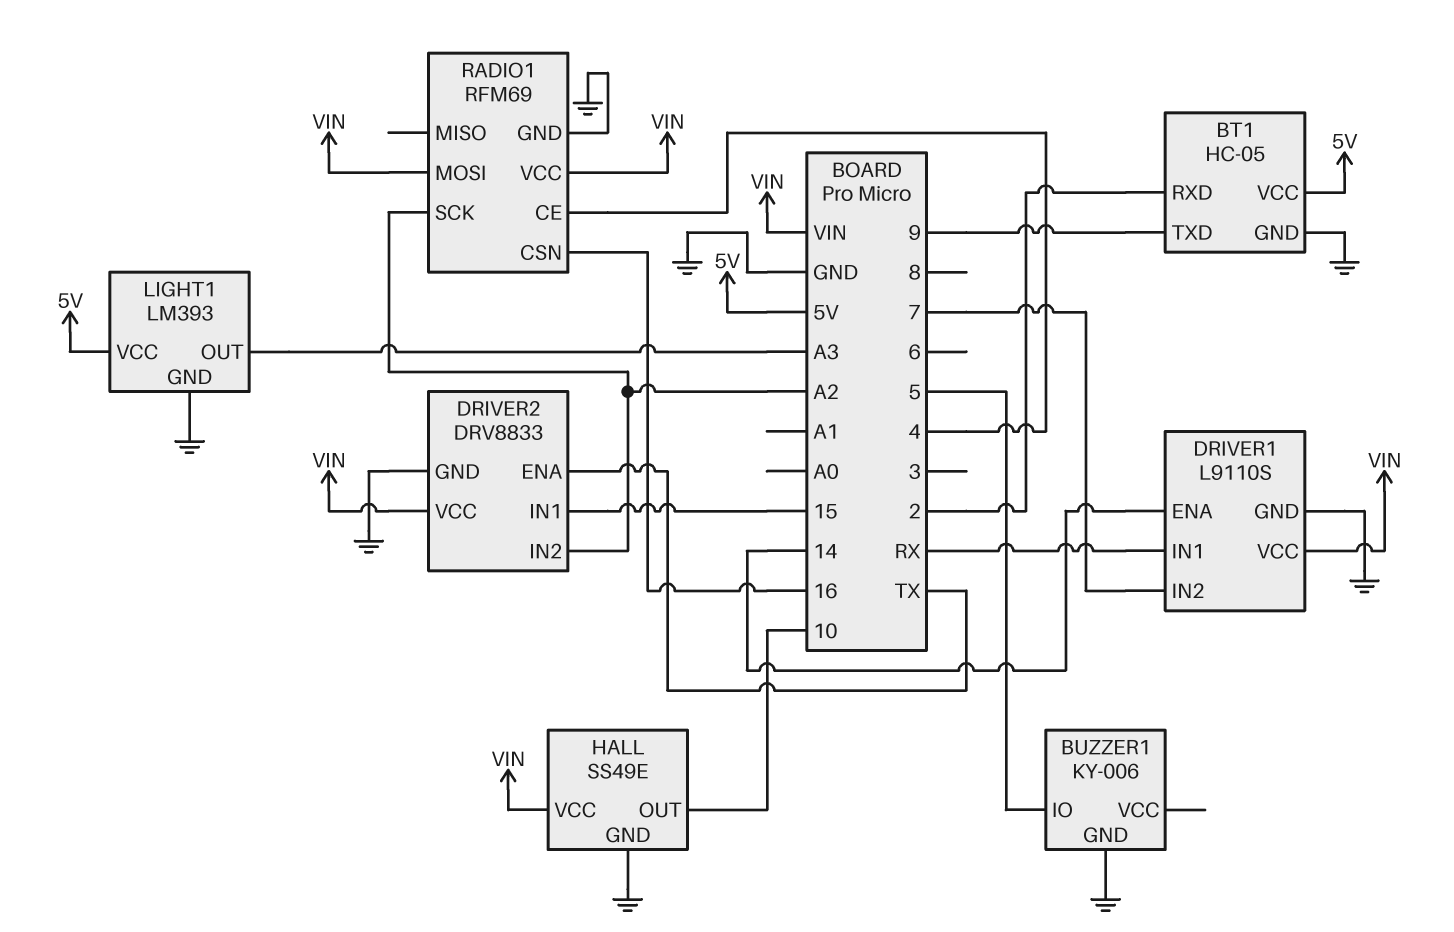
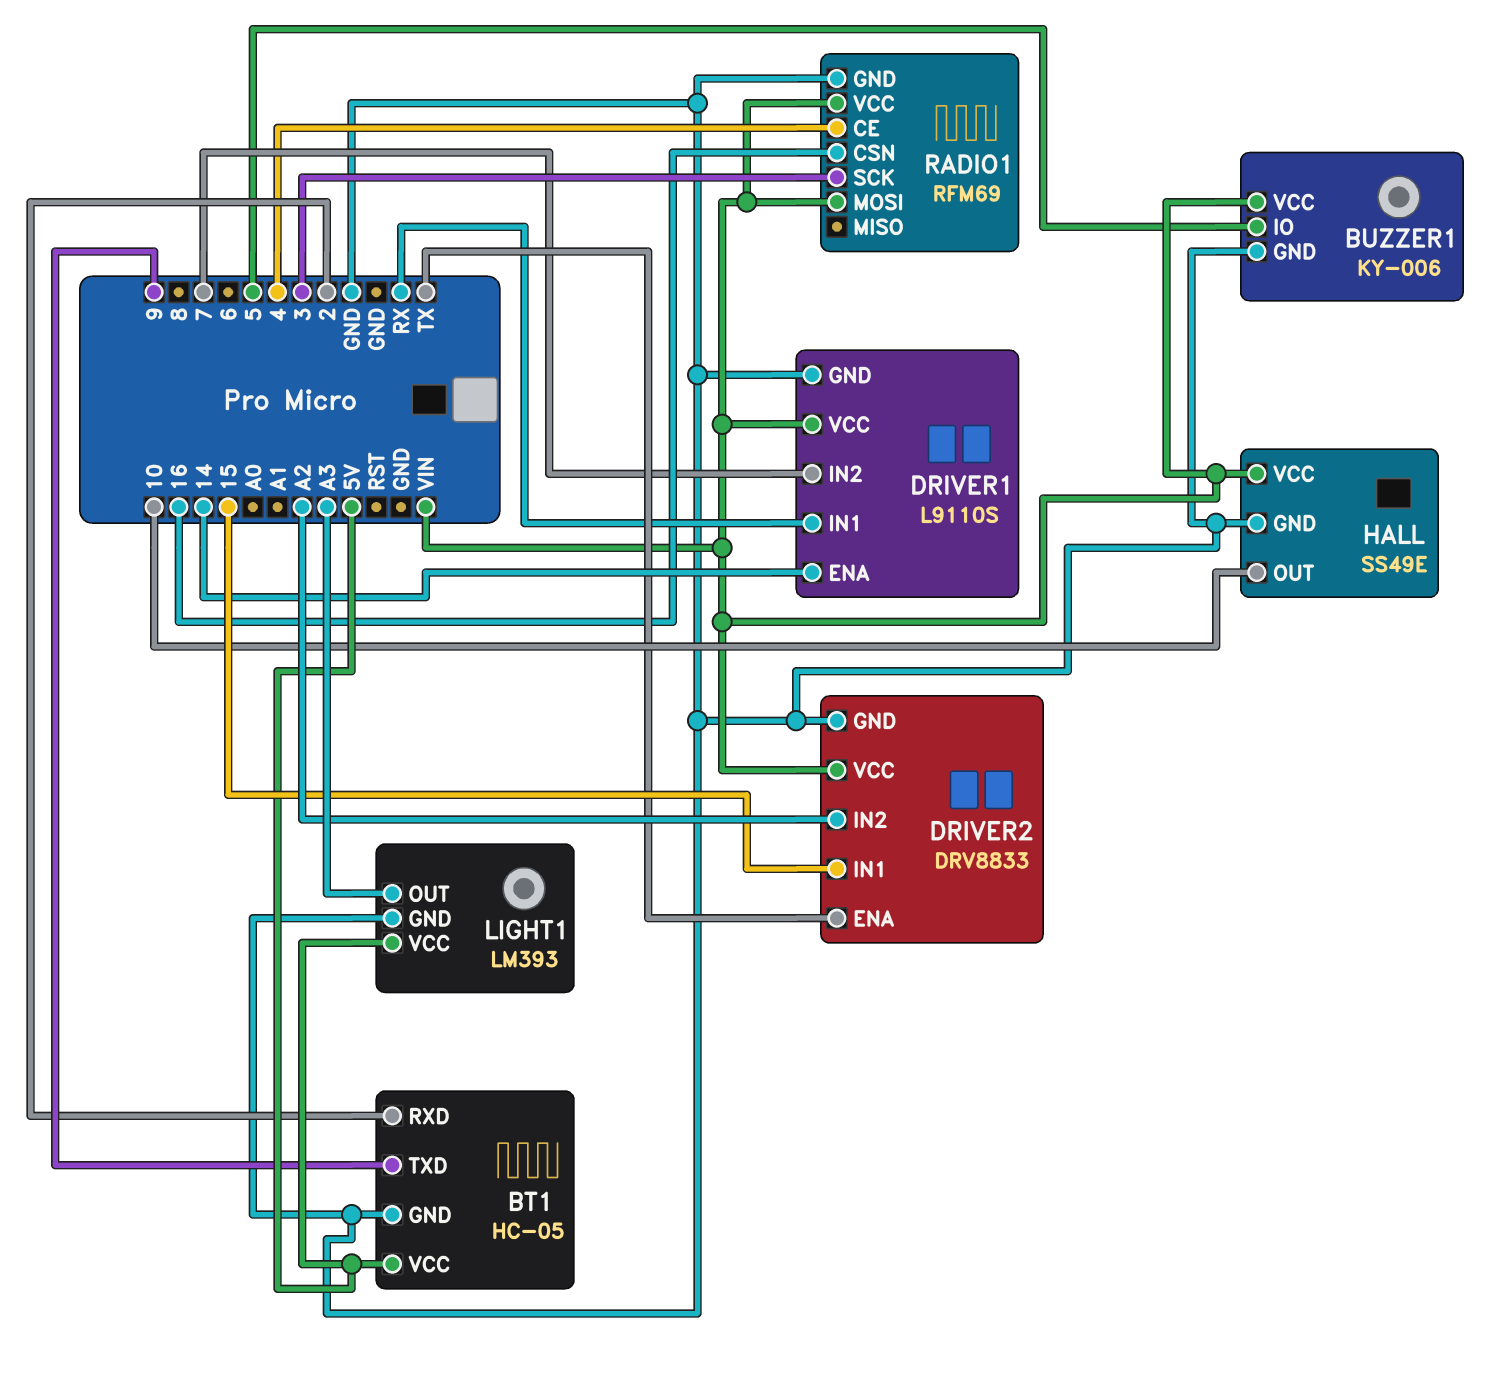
BUZZER1 pin VCC: none -> VIN
RADIO1 pin SCK: A2 -> 3

